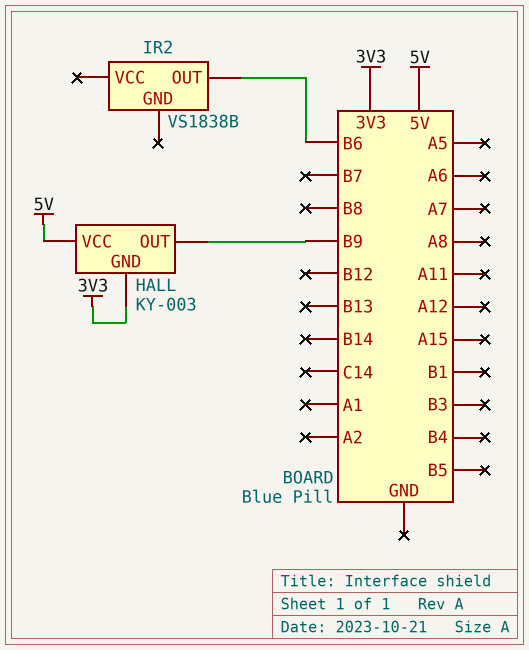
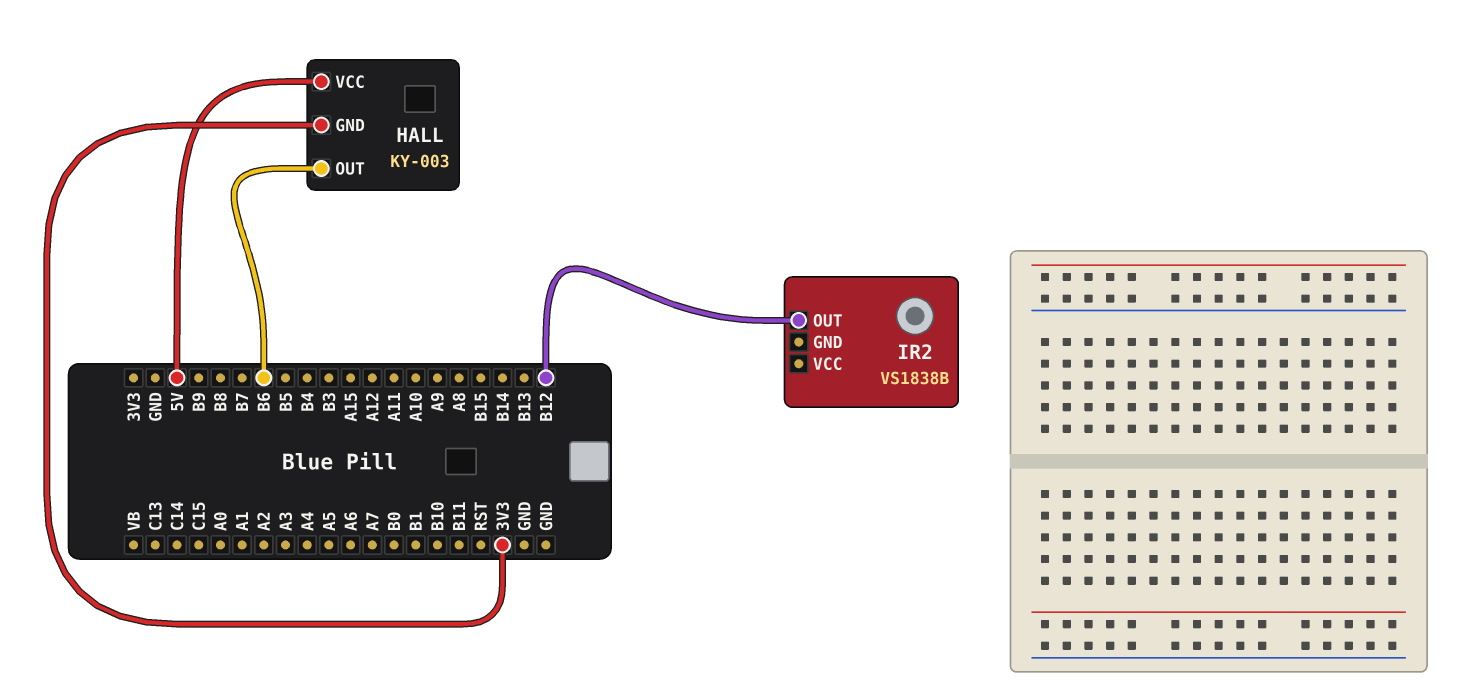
HALL pin OUT: B9 -> B6
IR2 pin OUT: B6 -> B12

